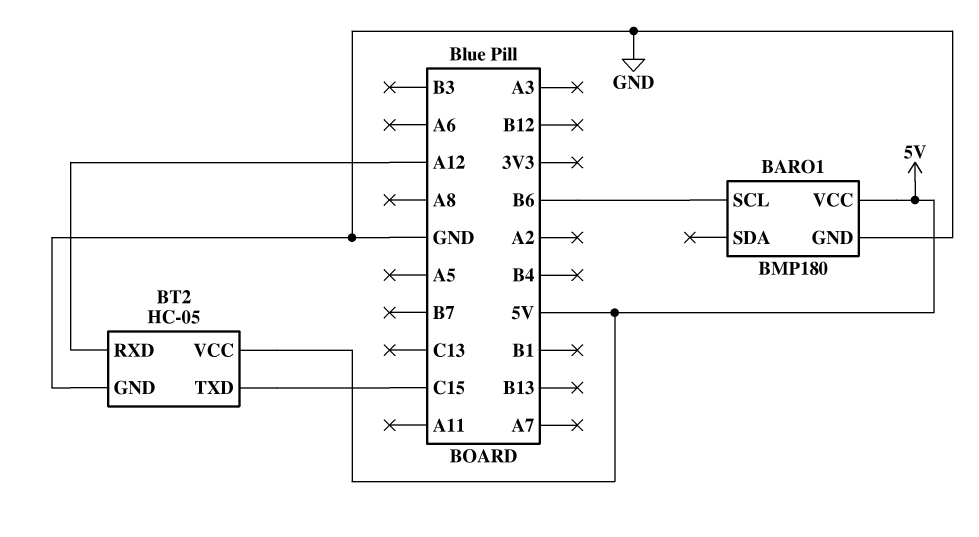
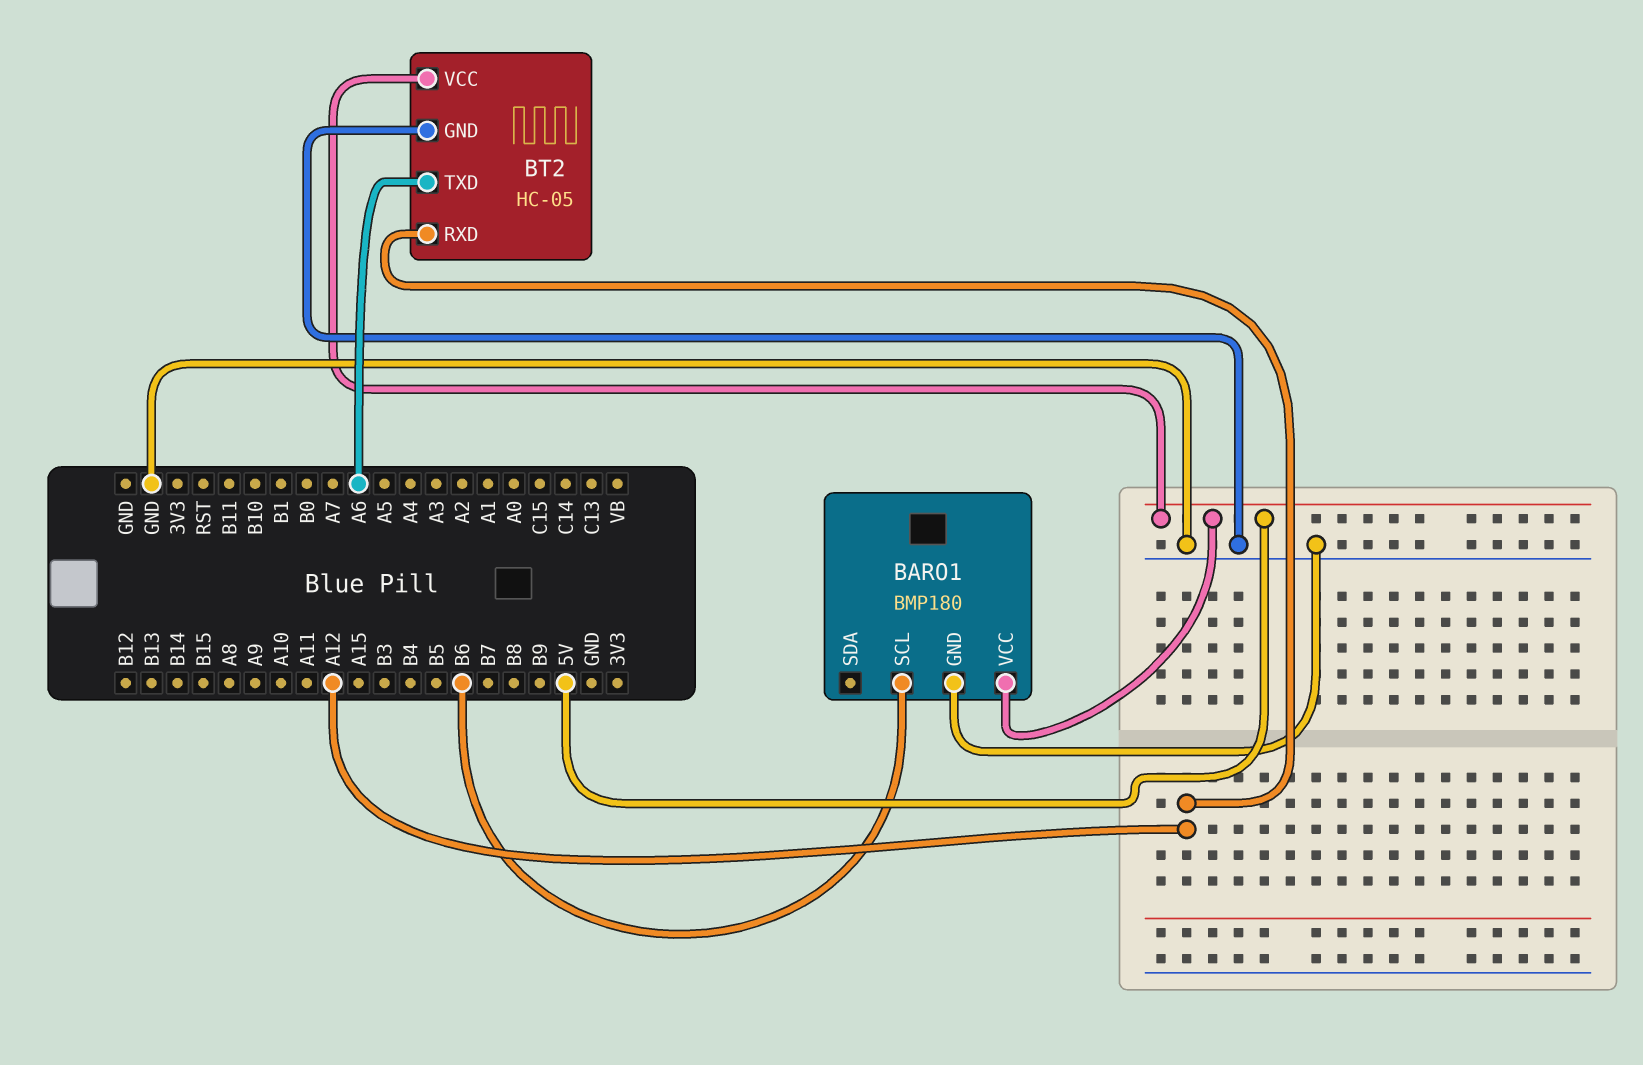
BT2 pin TXD: C15 -> A6

